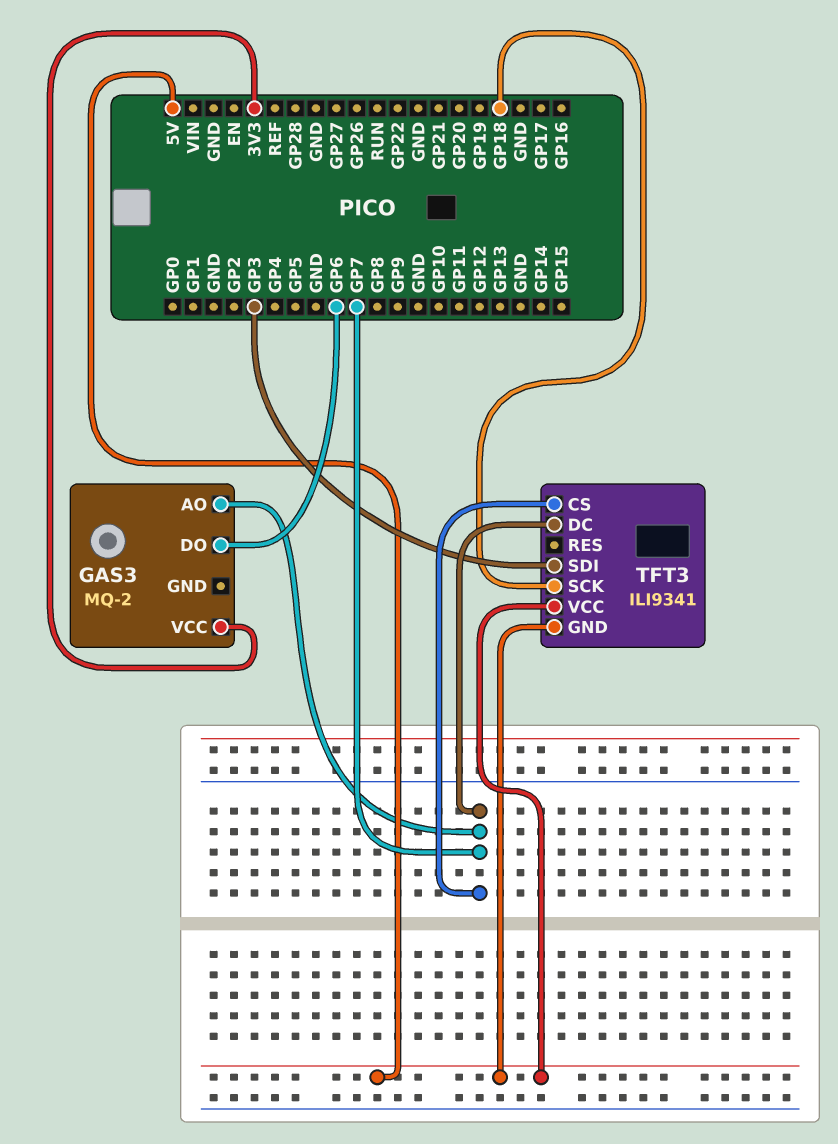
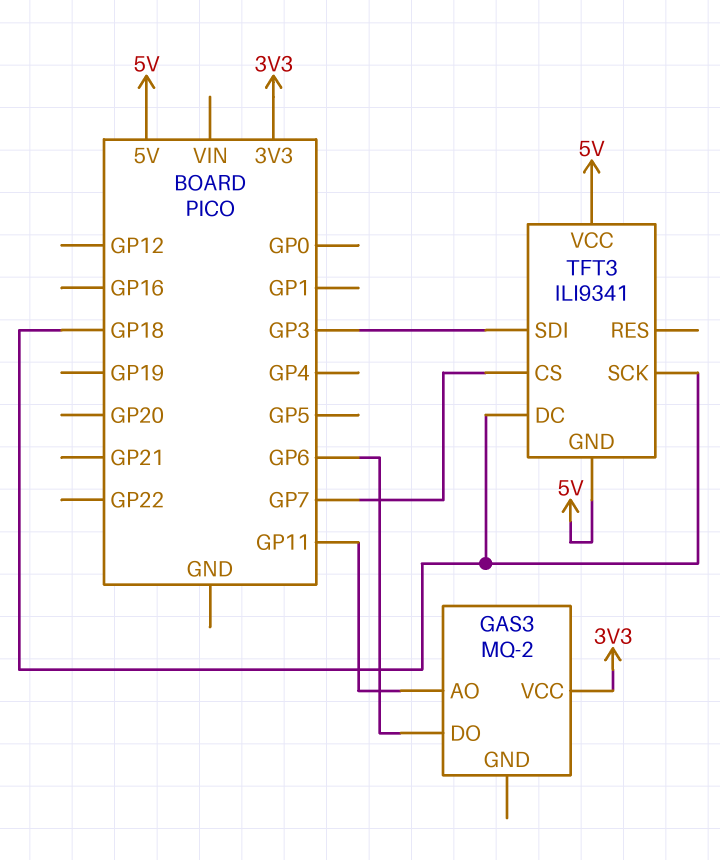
GAS3 pin AO: GP7 -> GP11
TFT3 pin DC: GP7 -> GP18

